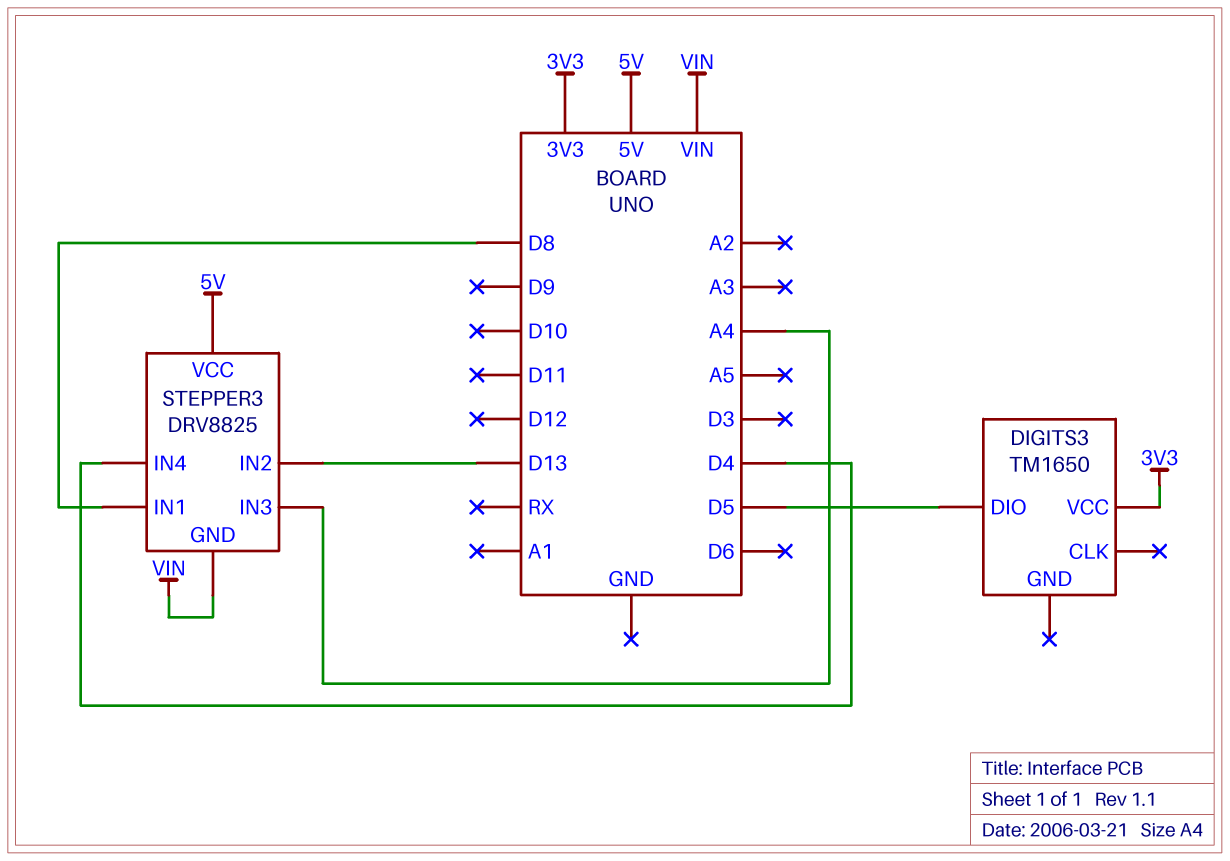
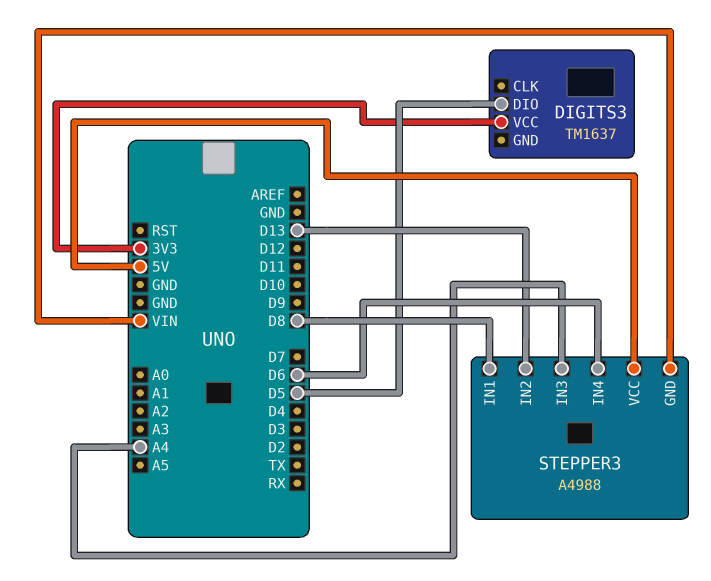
DIGITS3: TM1650 -> TM1637
STEPPER3: DRV8825 -> A4988
STEPPER3 pin IN4: D4 -> D6

